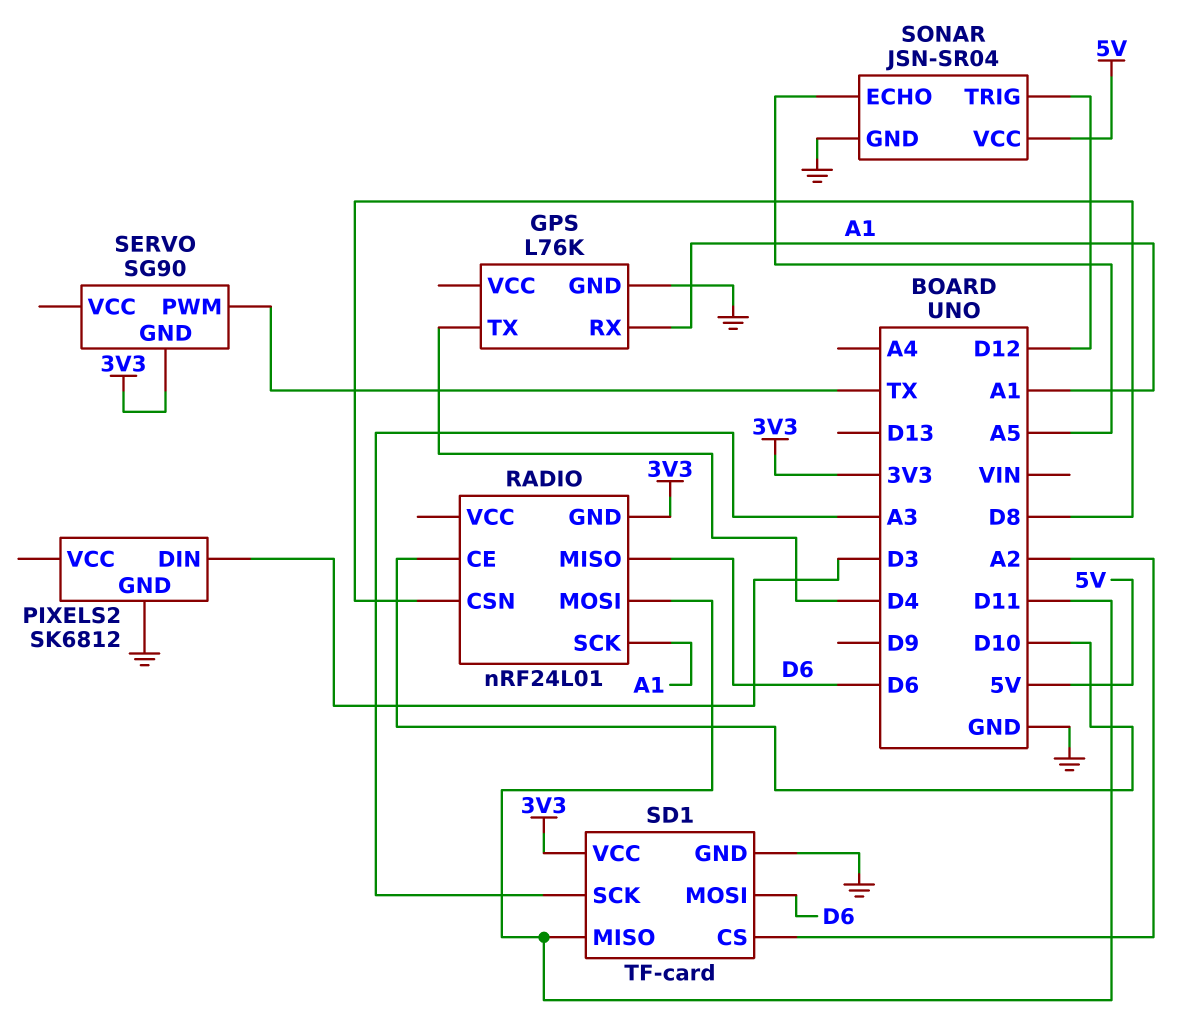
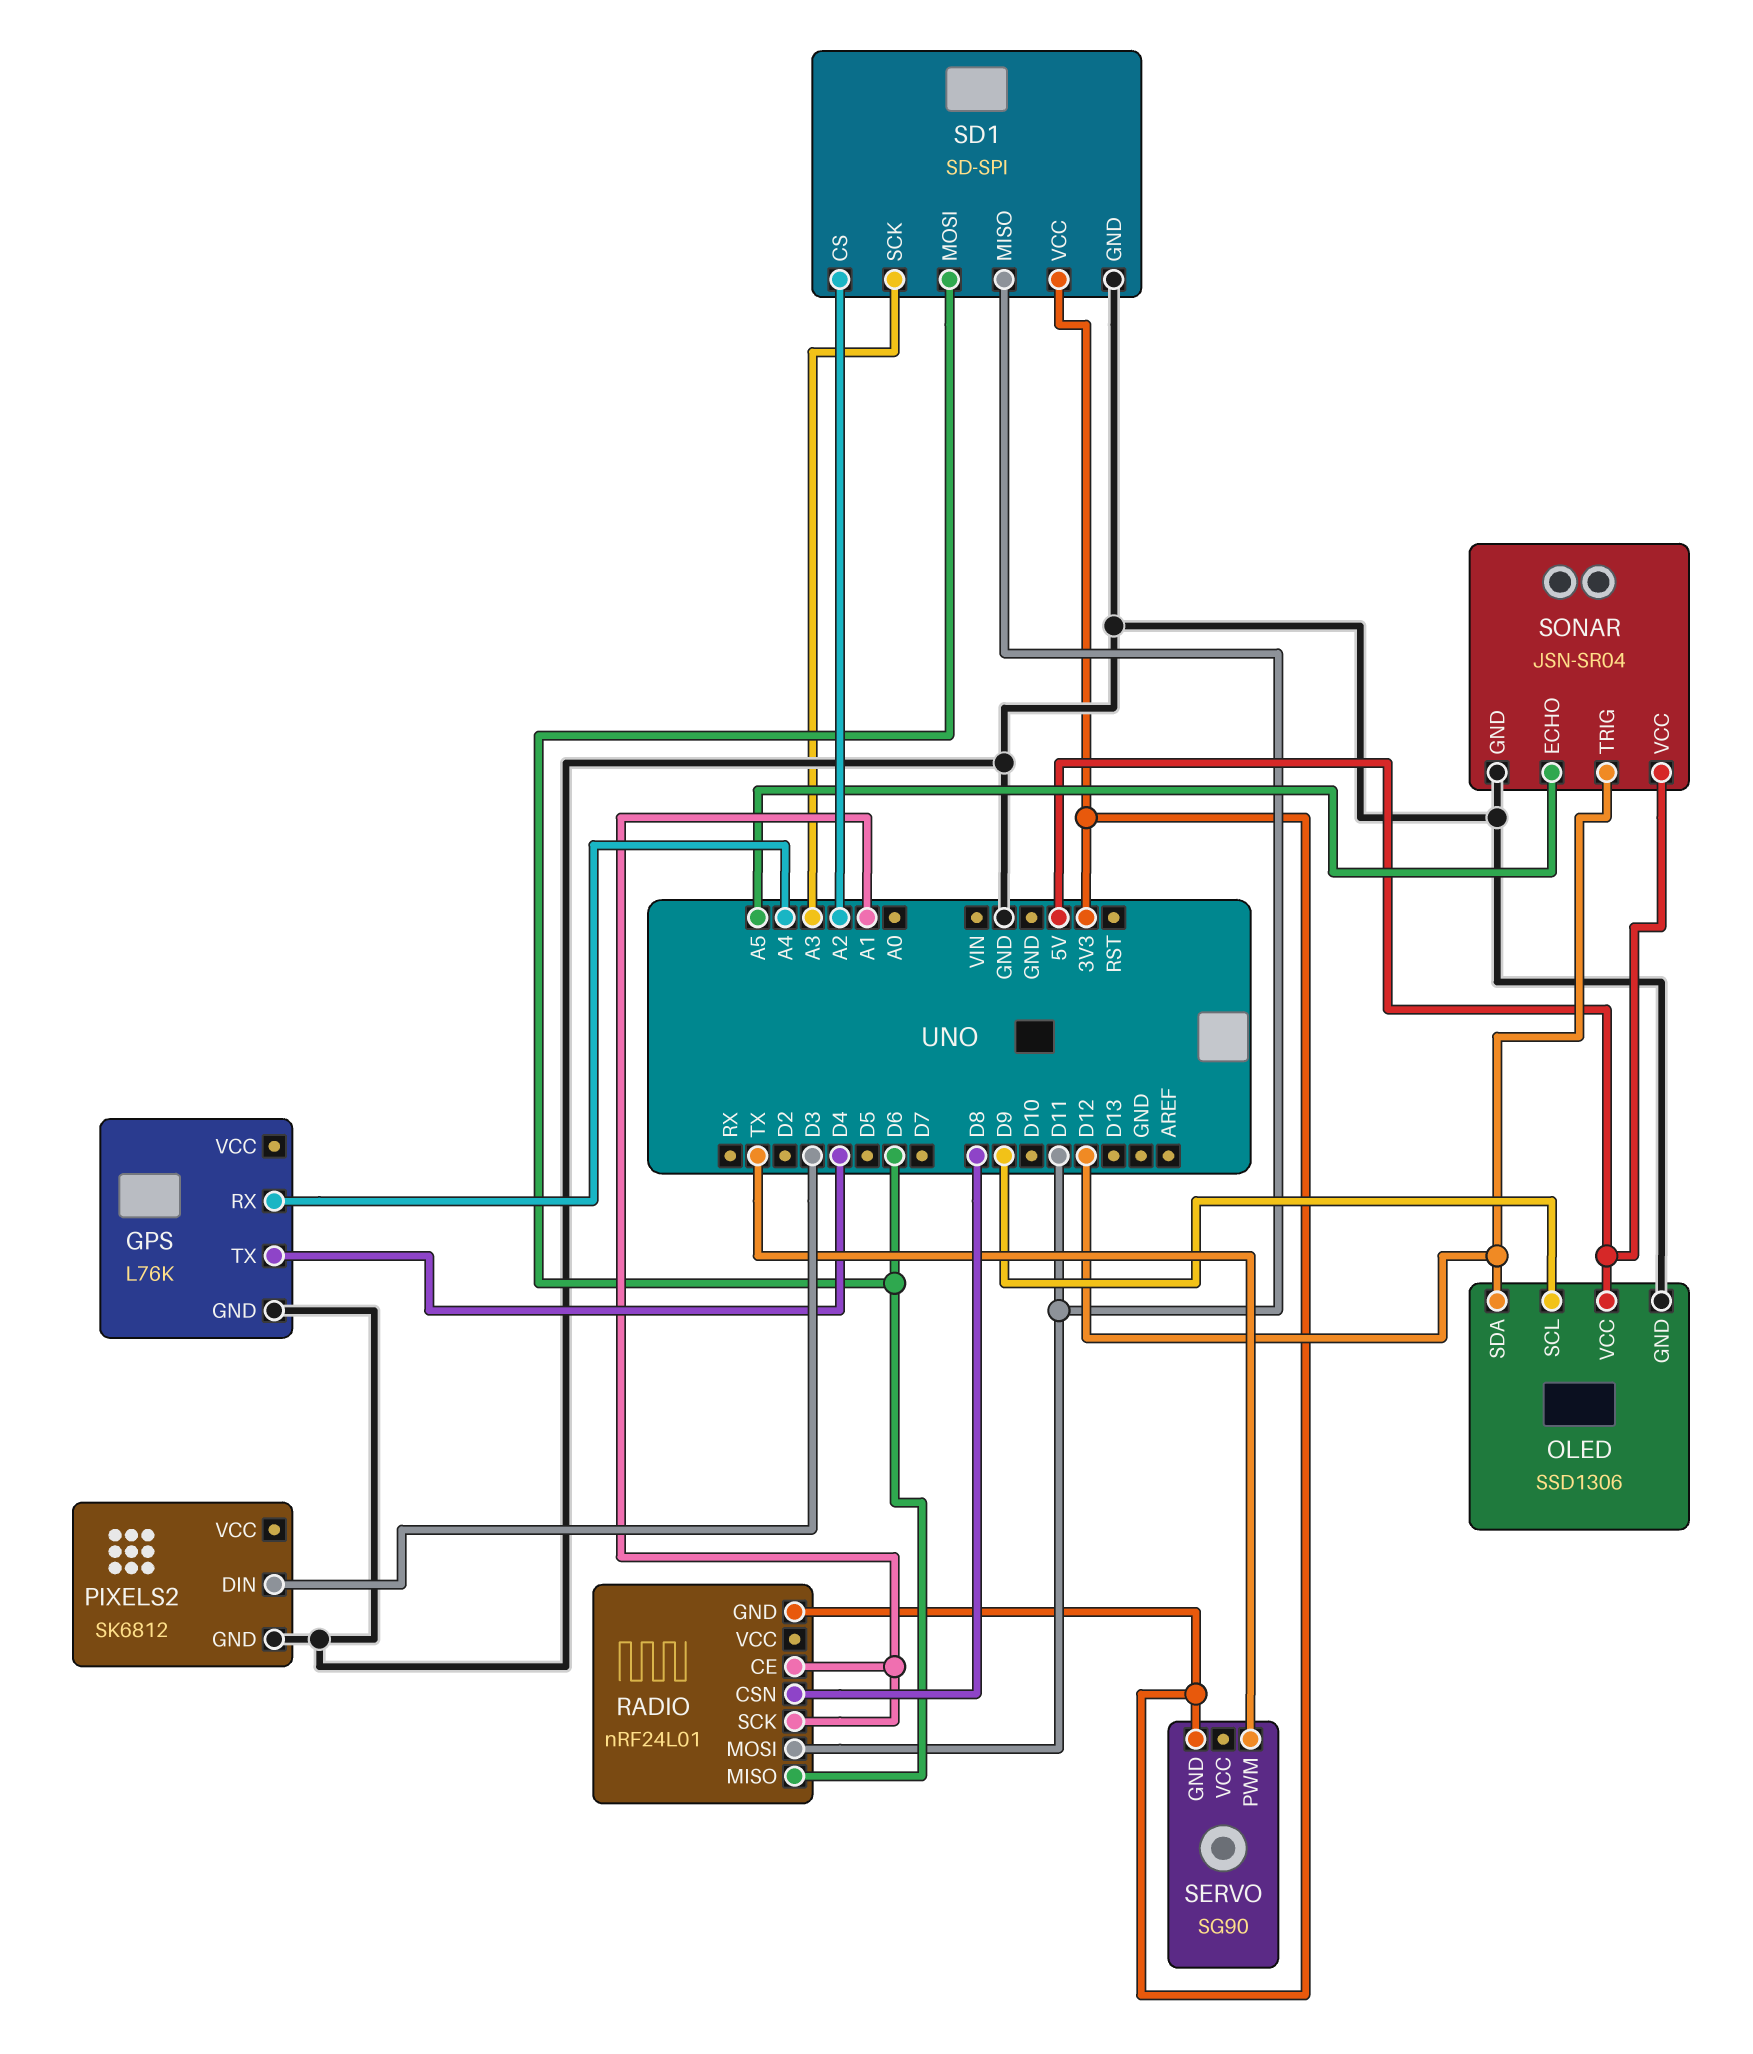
GPS pin RX: A1 -> A4
OLED: none -> SSD1306
OLED pin GND: none -> GND
OLED pin SCL: none -> D9
OLED pin SDA: none -> D12
OLED pin VCC: none -> 5V
RADIO pin CE: D10 -> A1
SD1: TF-card -> SD-SPI

